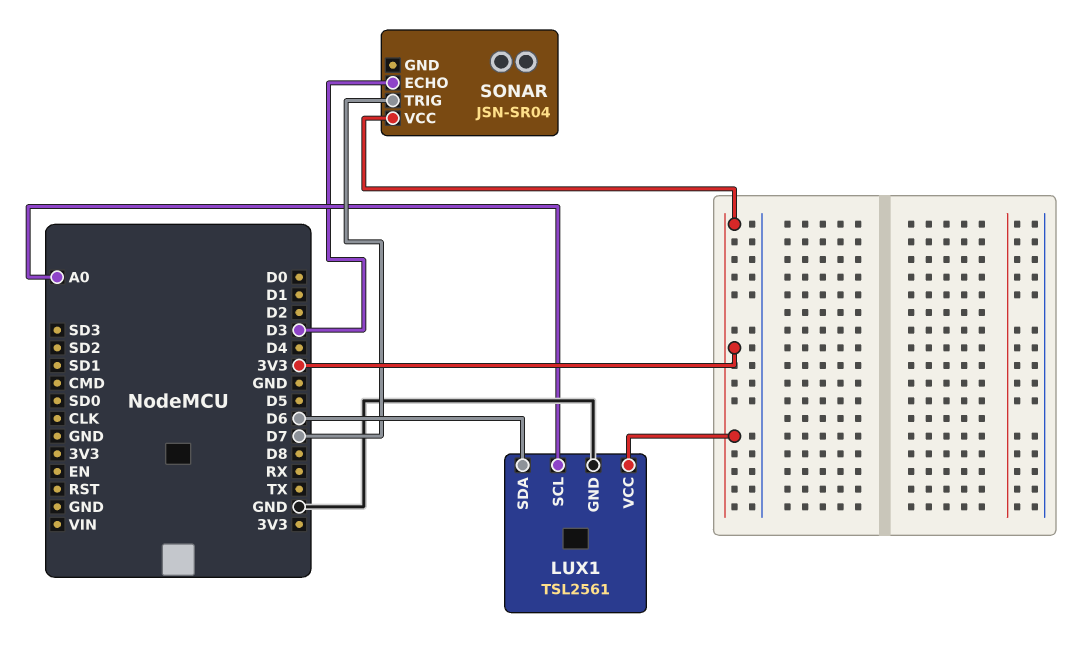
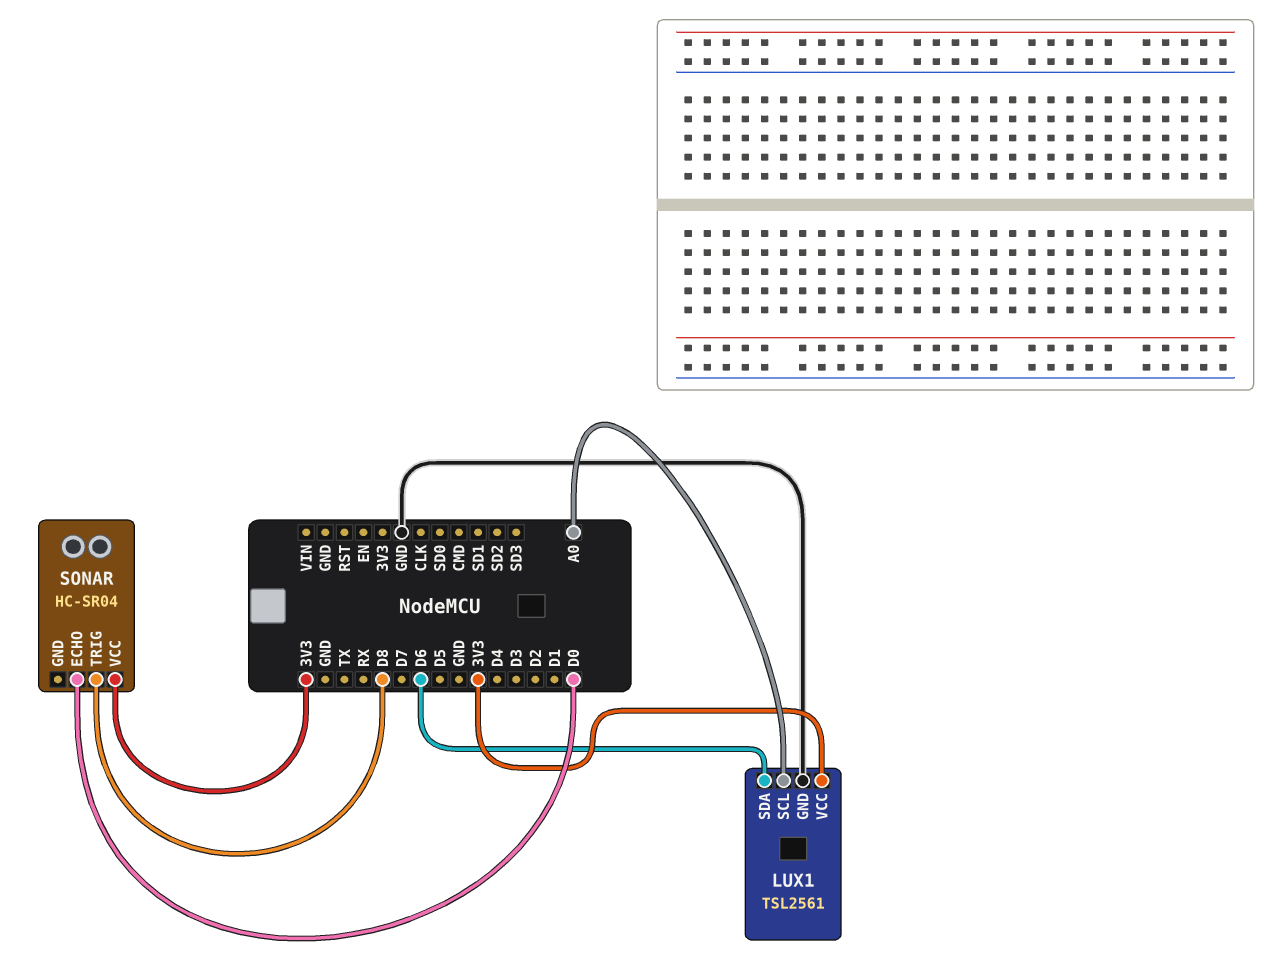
SONAR: JSN-SR04 -> HC-SR04
SONAR pin ECHO: D3 -> D0
SONAR pin TRIG: D7 -> D8

